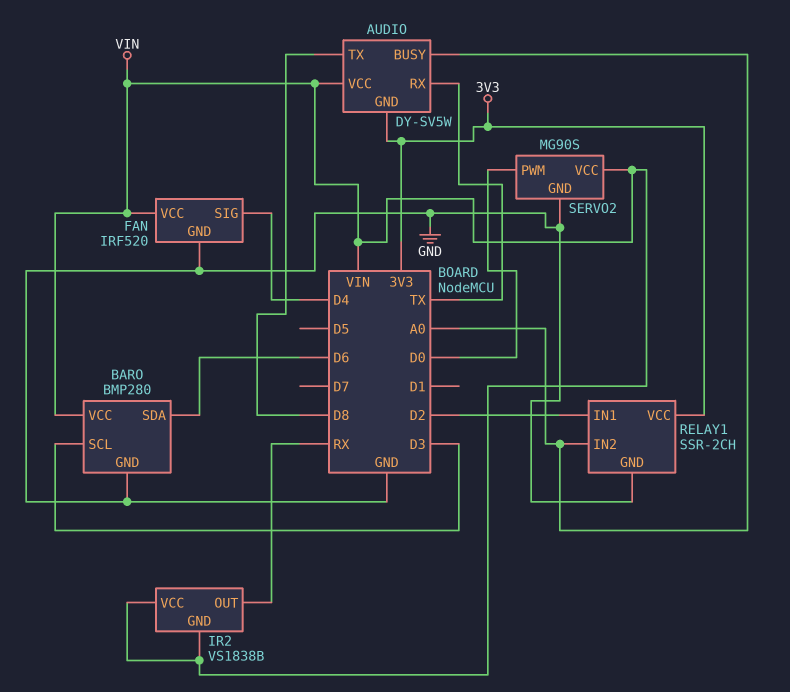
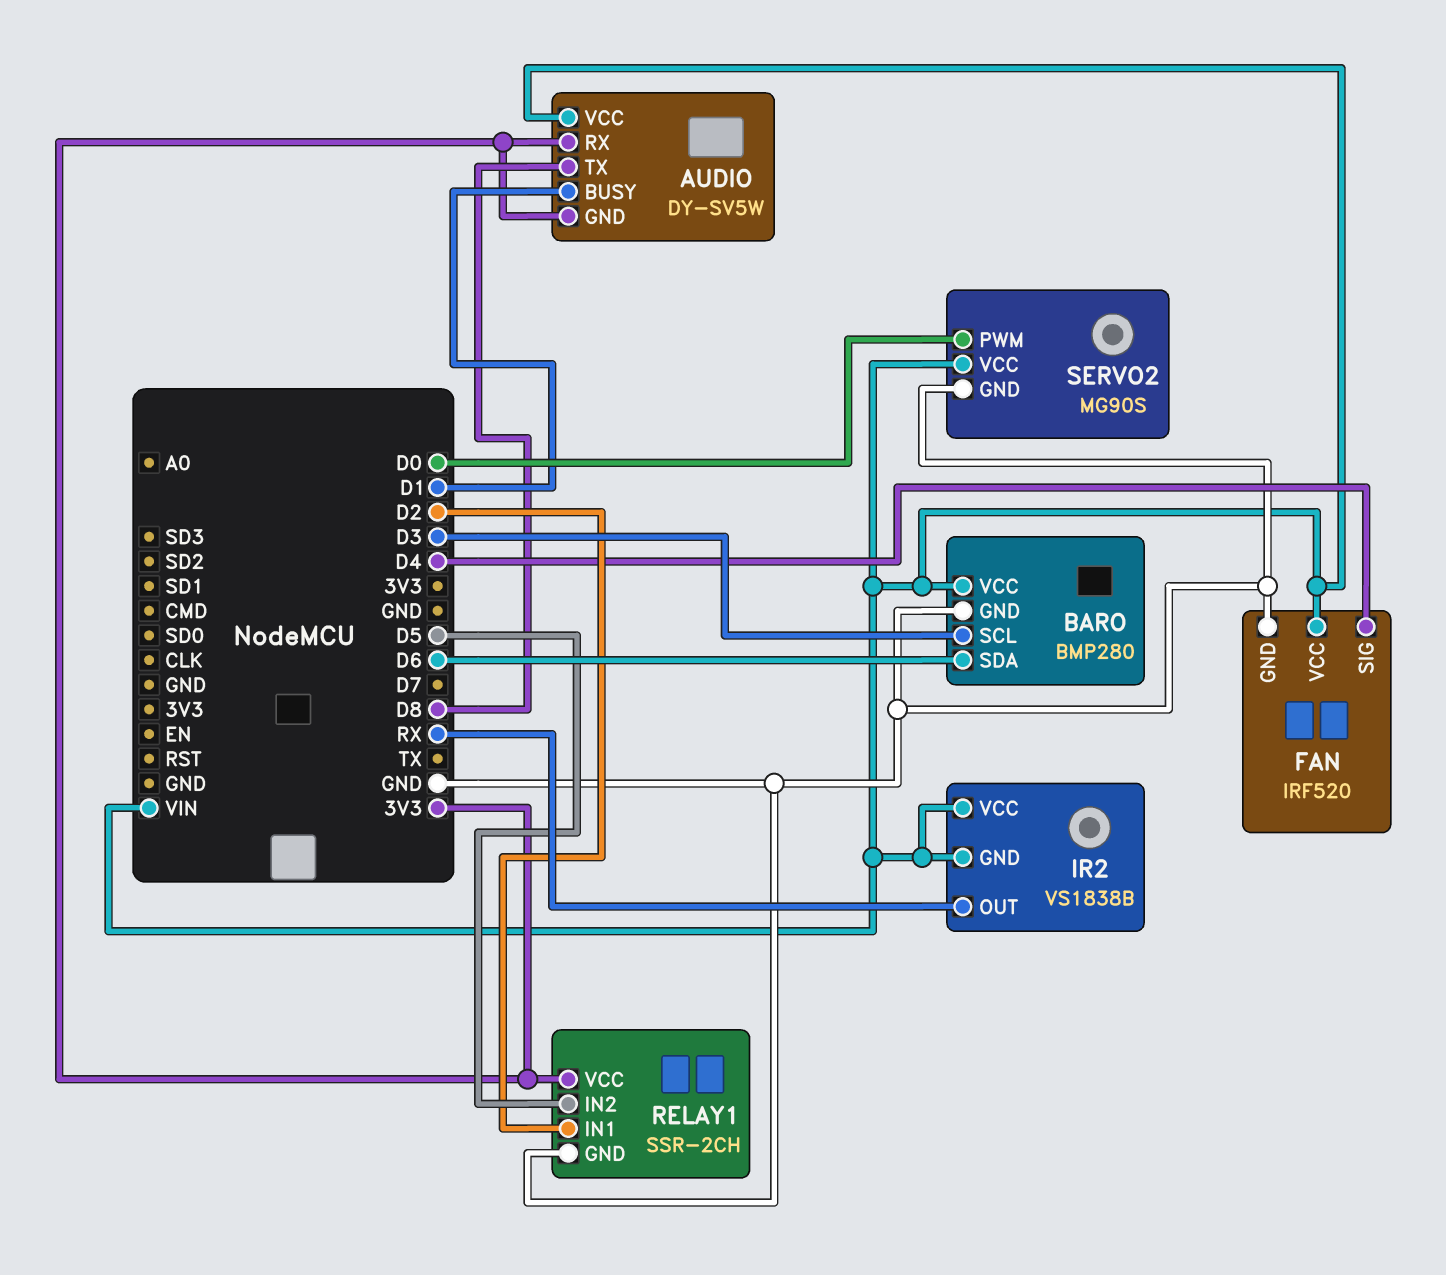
AUDIO pin BUSY: A0 -> D1
AUDIO pin RX: TX -> 3V3
RELAY1 pin IN2: A0 -> D5

